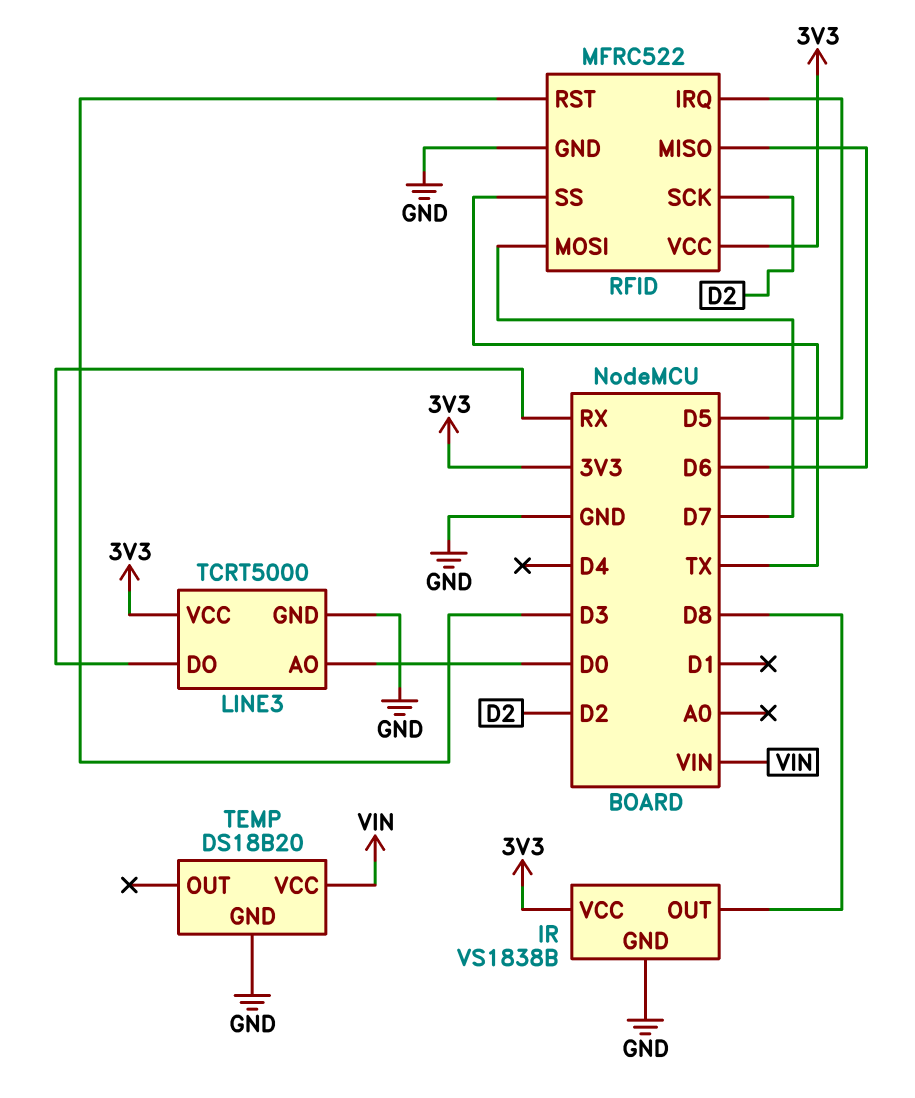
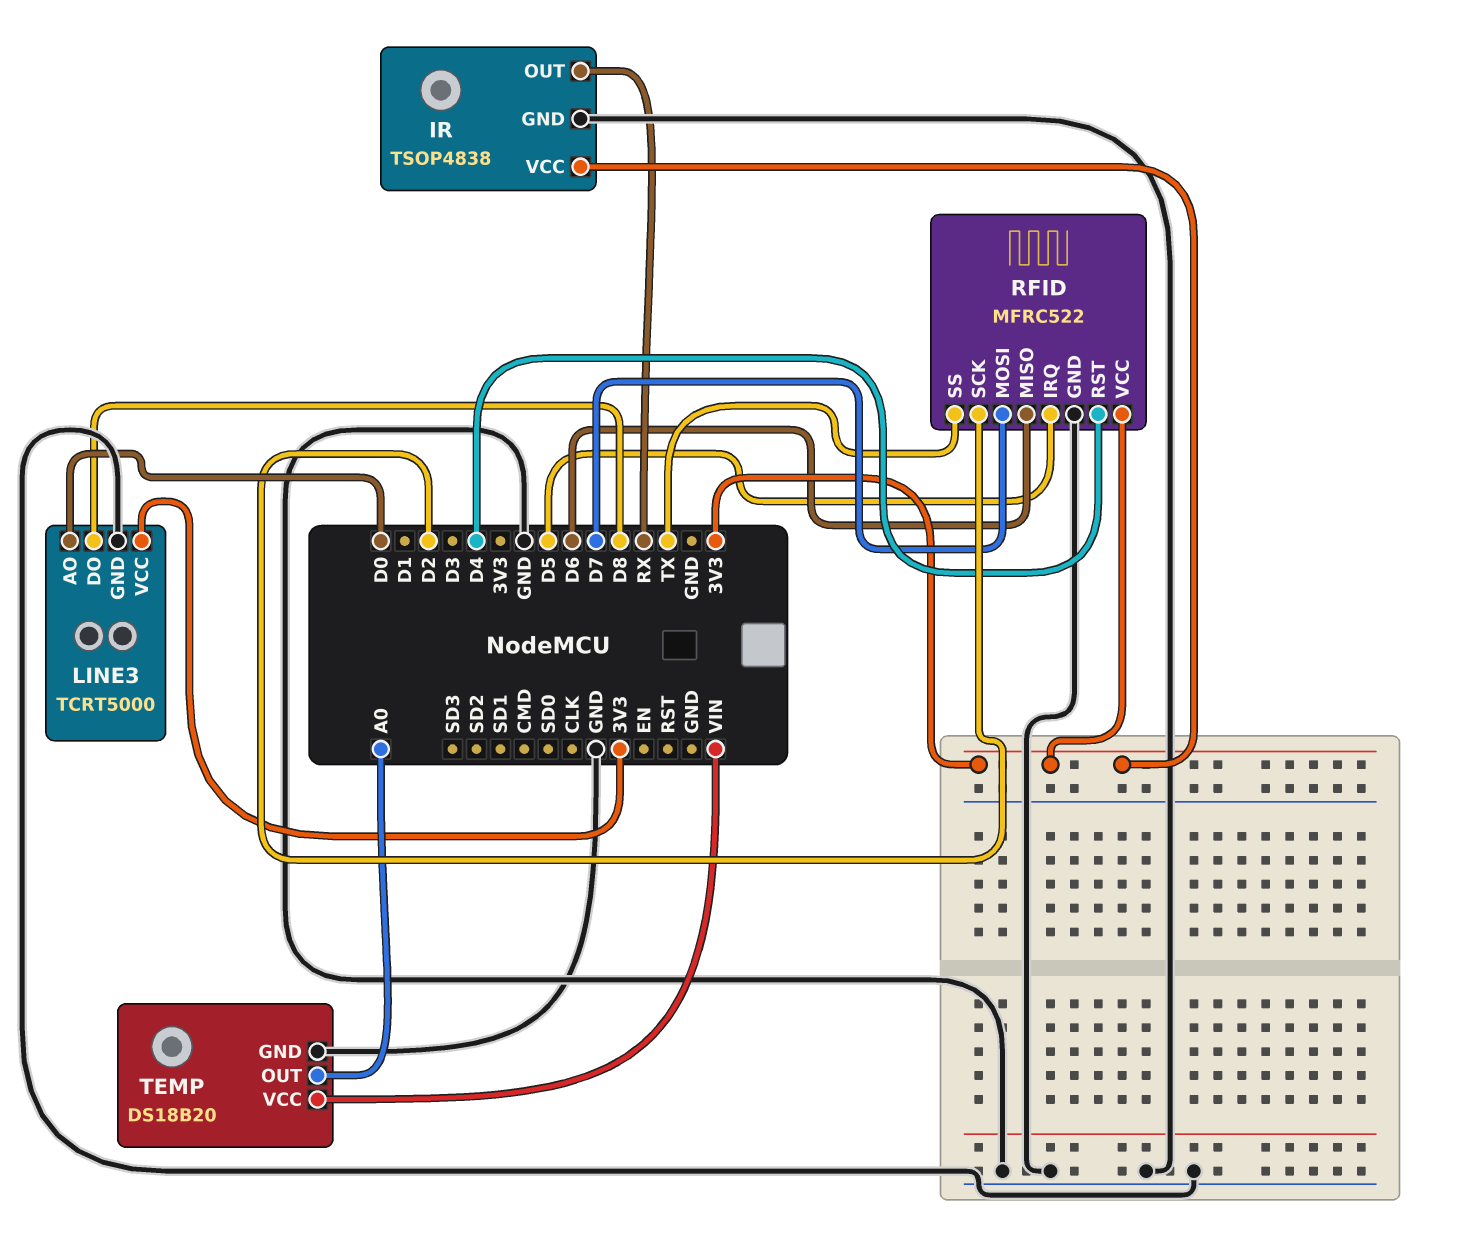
IR: VS1838B -> TSOP4838
IR pin OUT: D8 -> RX
LINE3 pin DO: RX -> D8
RFID pin RST: D3 -> D4
TEMP pin OUT: none -> A0

